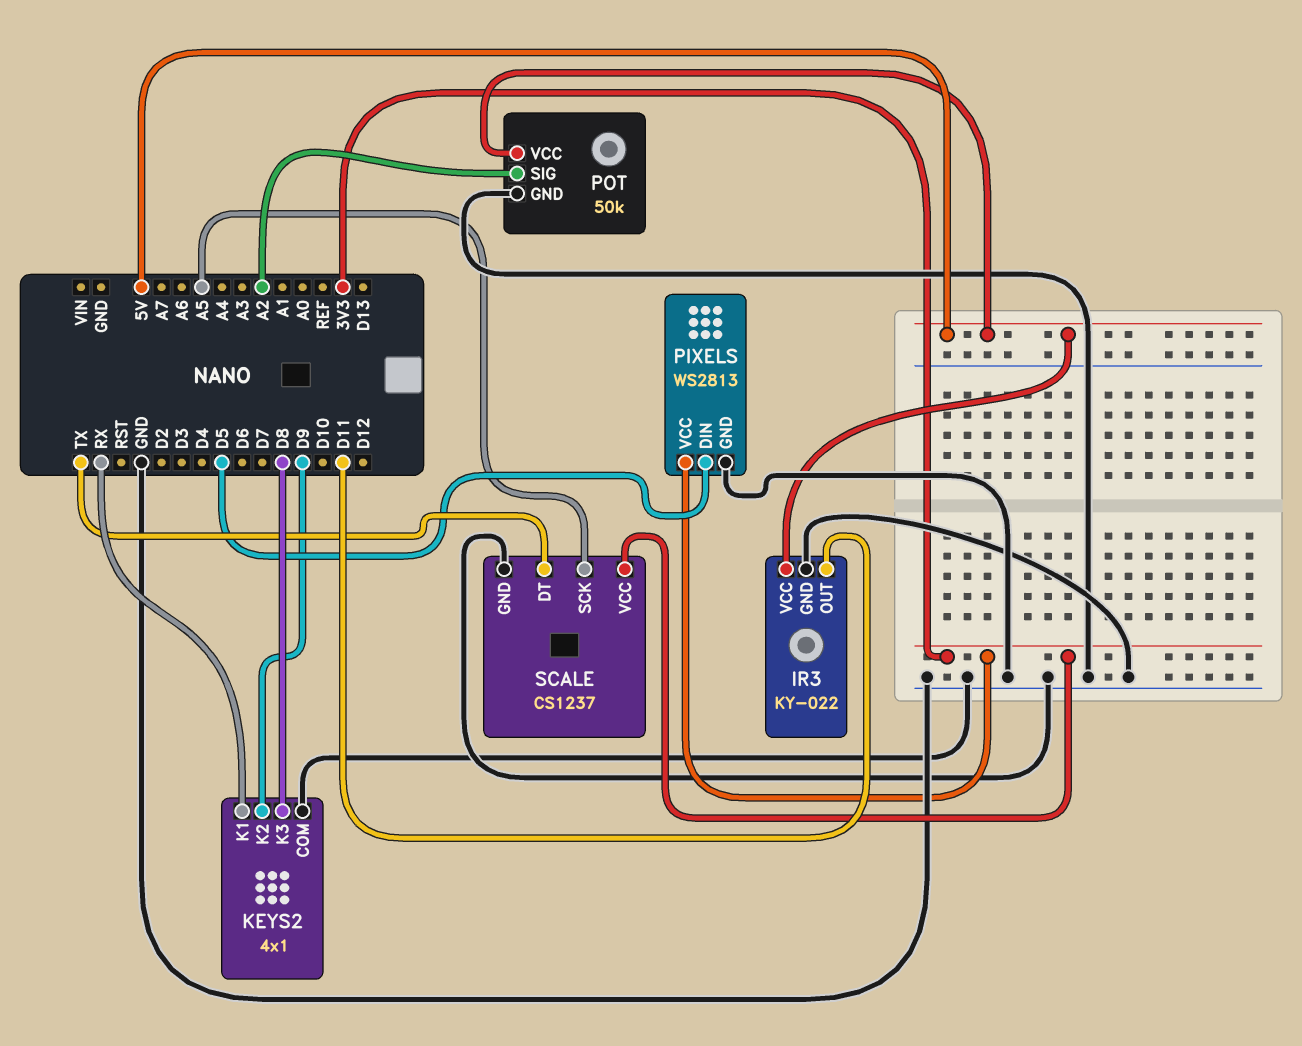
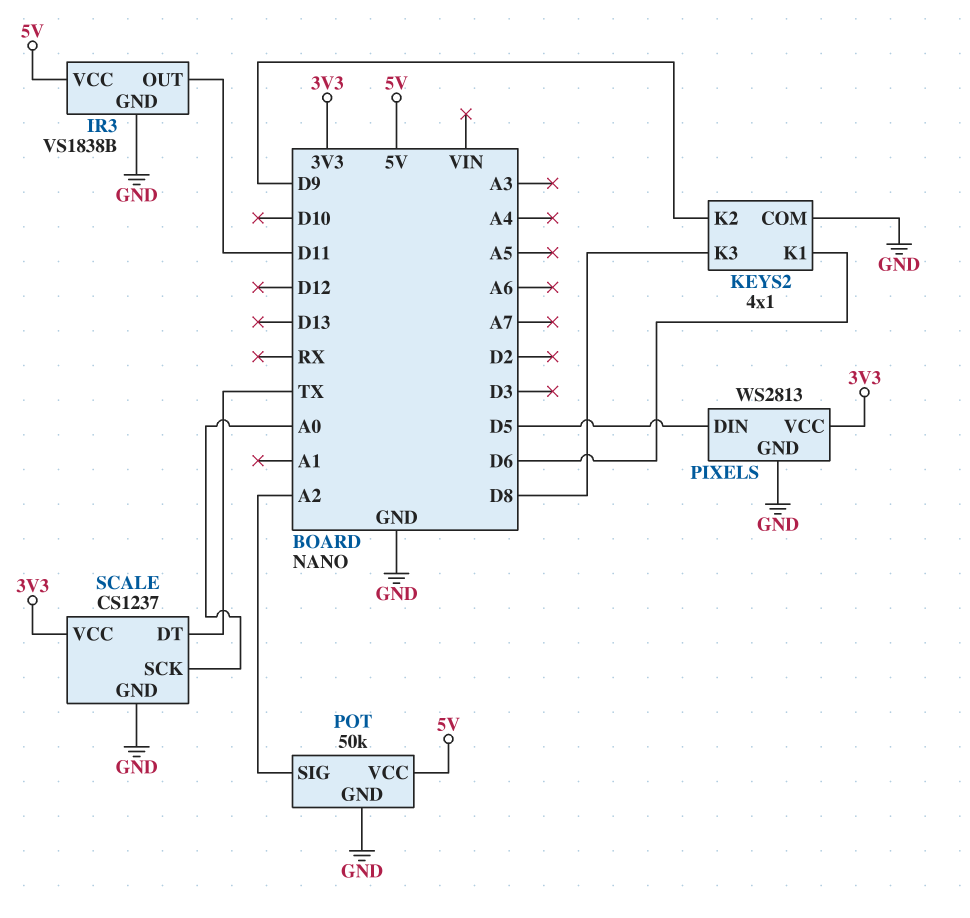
IR3: KY-022 -> VS1838B
KEYS2 pin K1: RX -> D6
SCALE pin SCK: A5 -> A0

